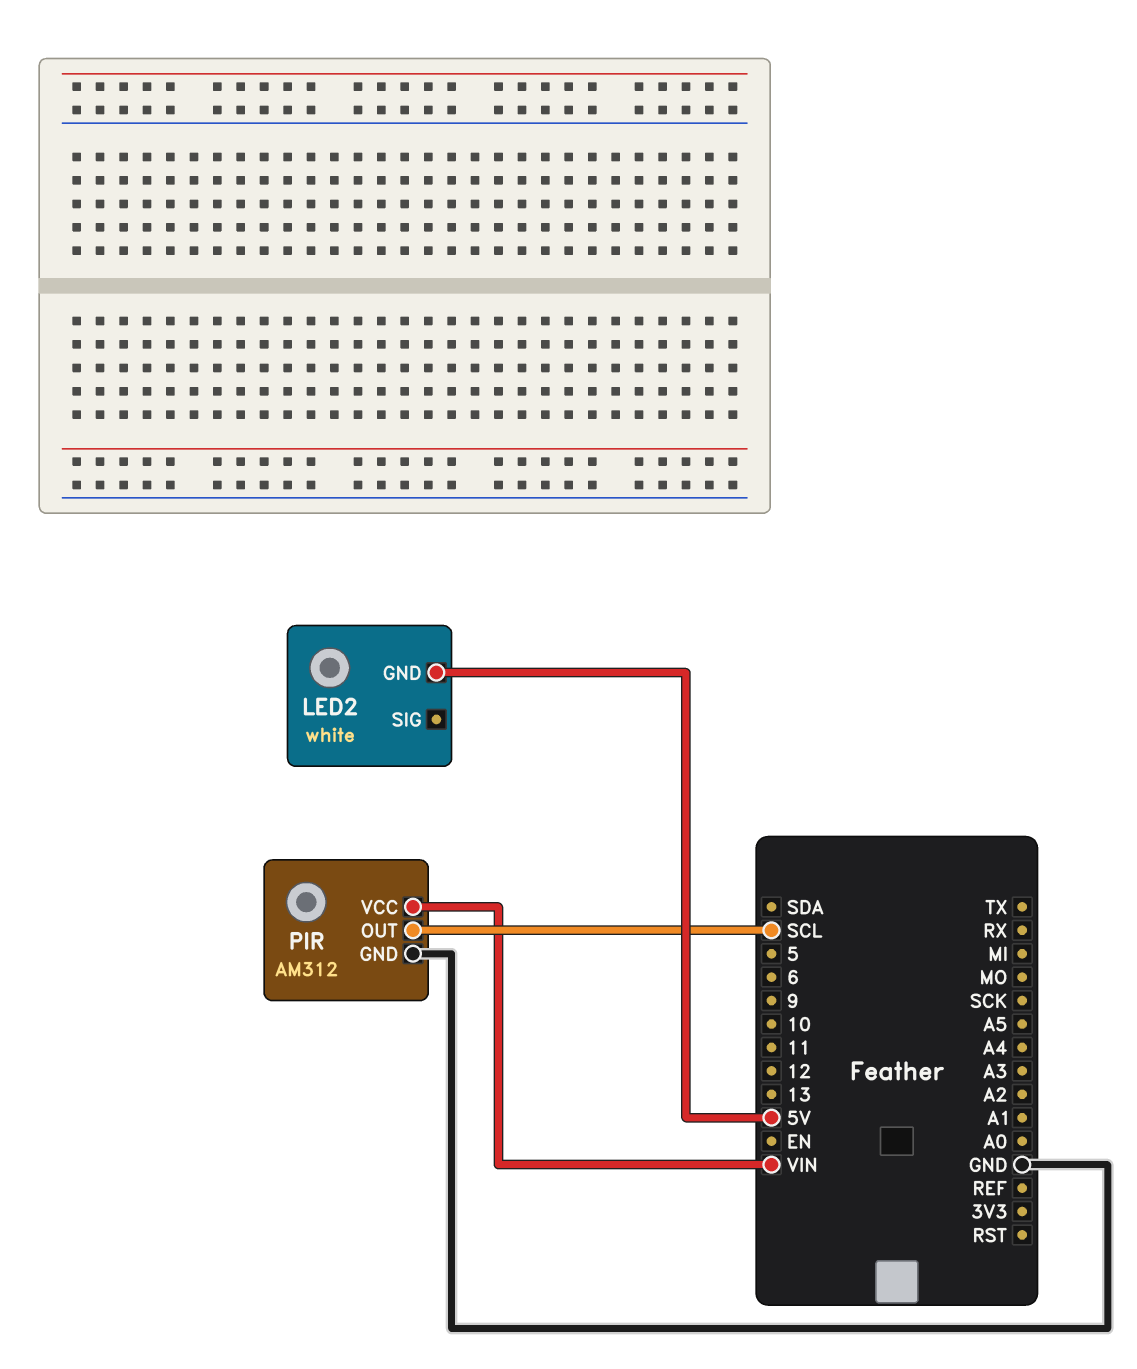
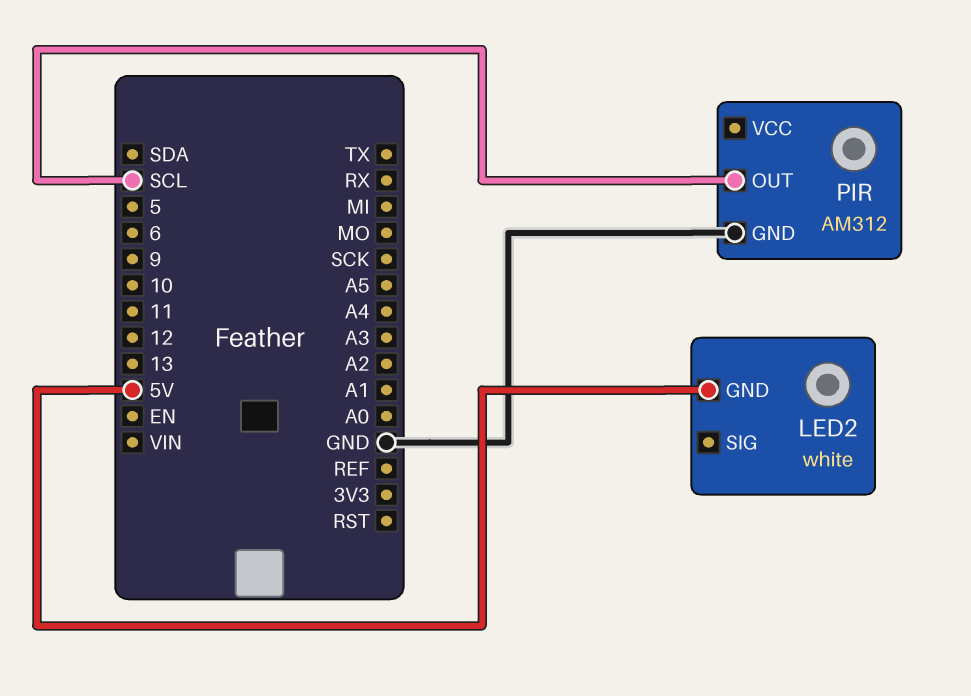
PIR pin VCC: VIN -> none

